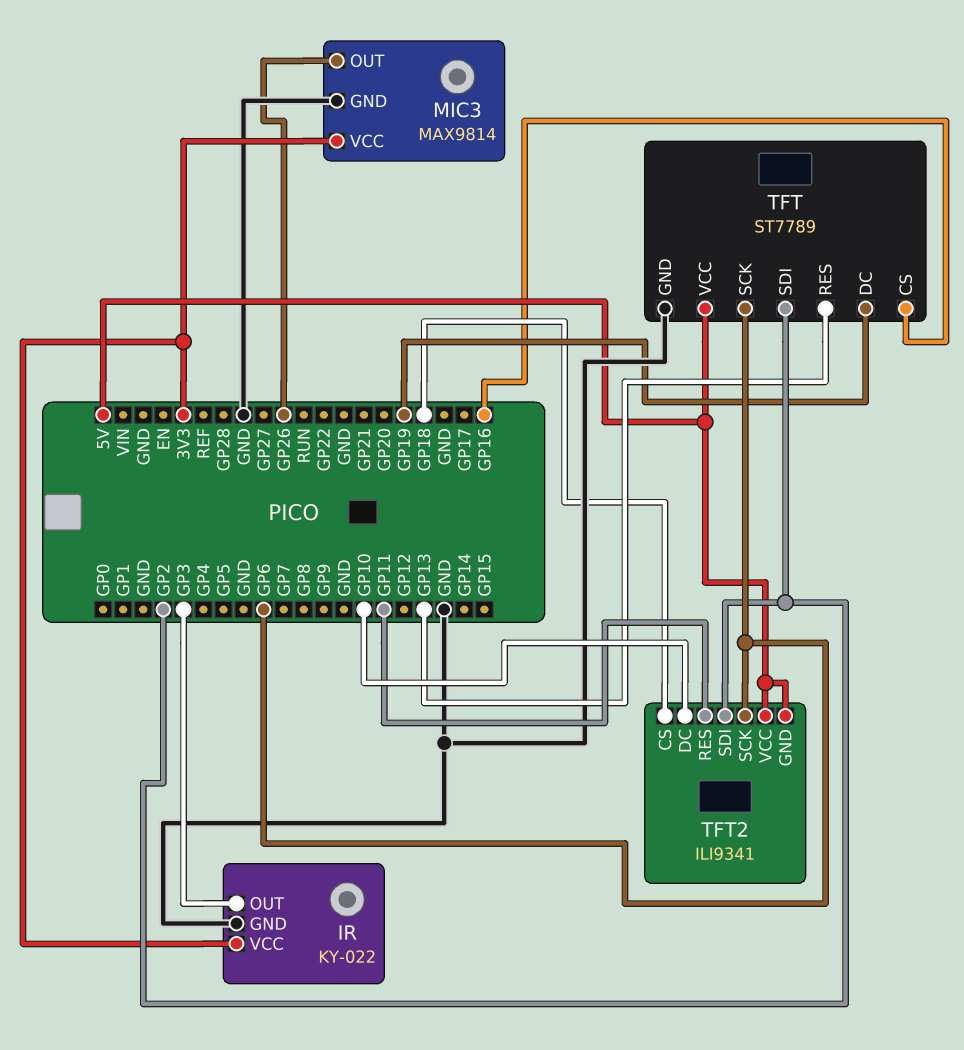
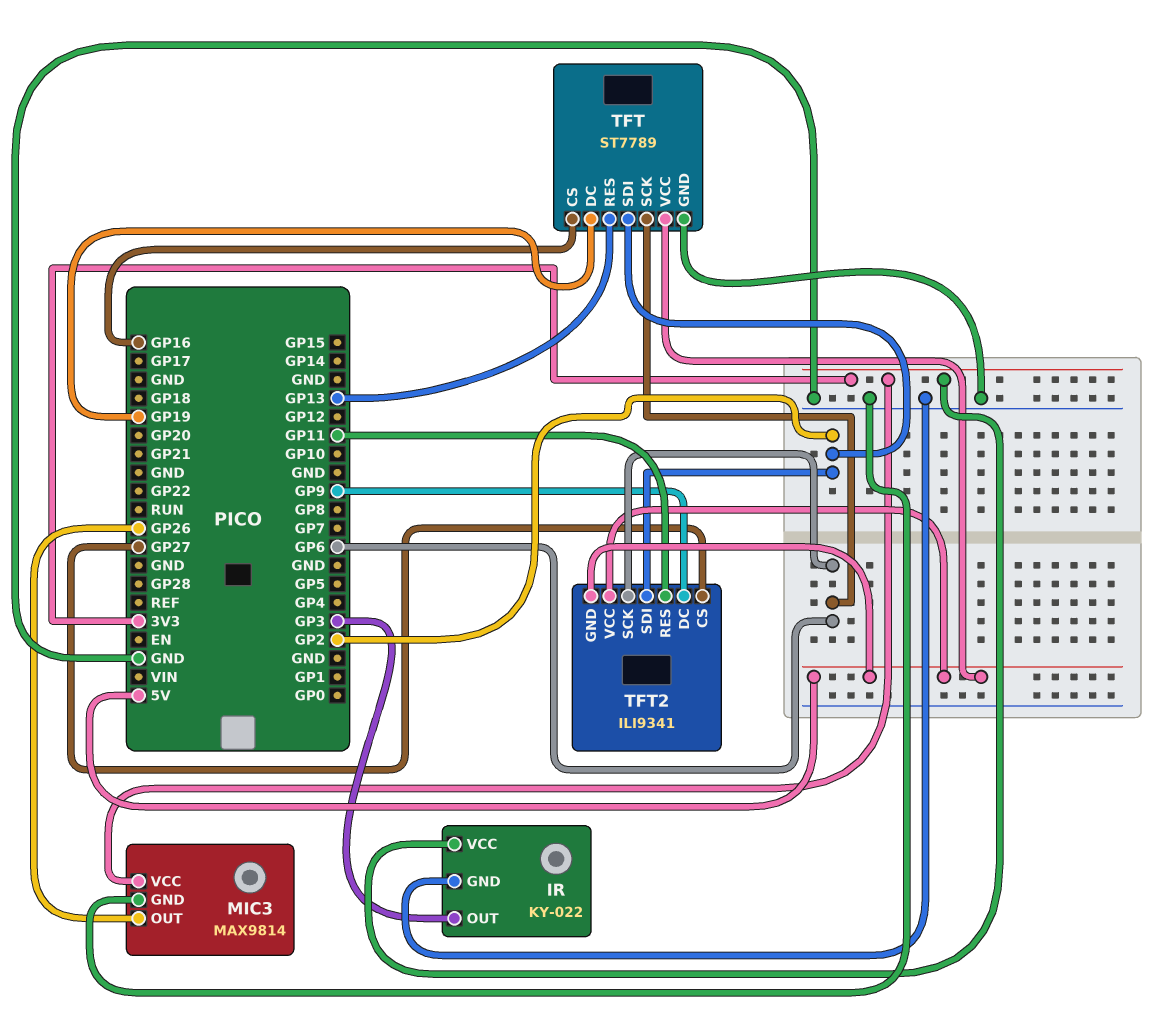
TFT2 pin CS: GP18 -> GP27
TFT2 pin DC: GP10 -> GP9

